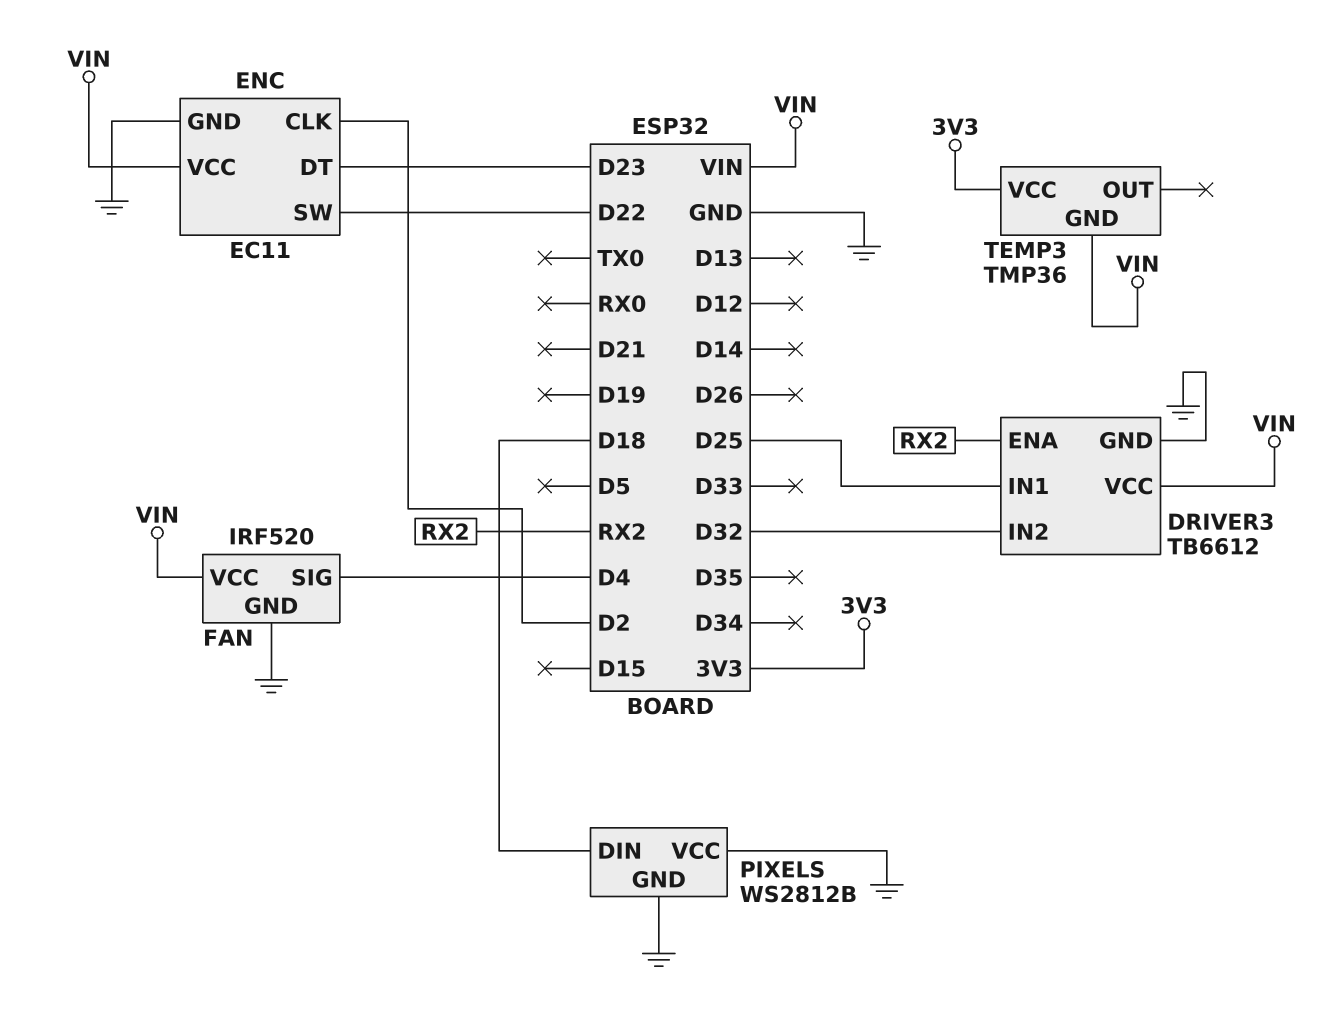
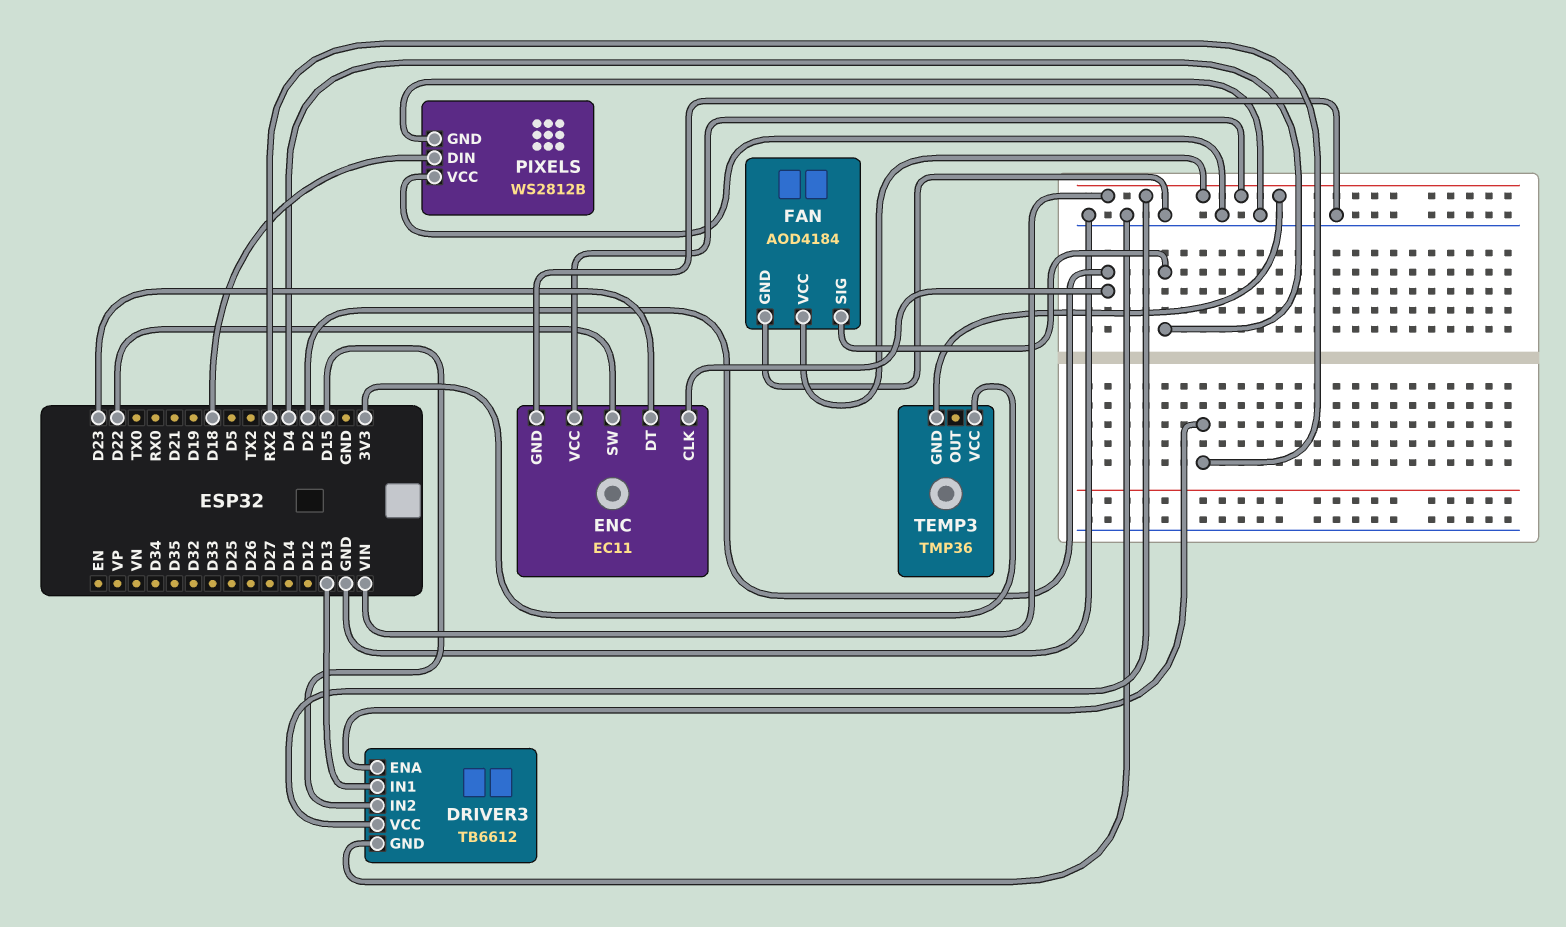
DRIVER3 pin IN1: D25 -> D13
DRIVER3 pin IN2: D32 -> D15
FAN: IRF520 -> AOD4184

